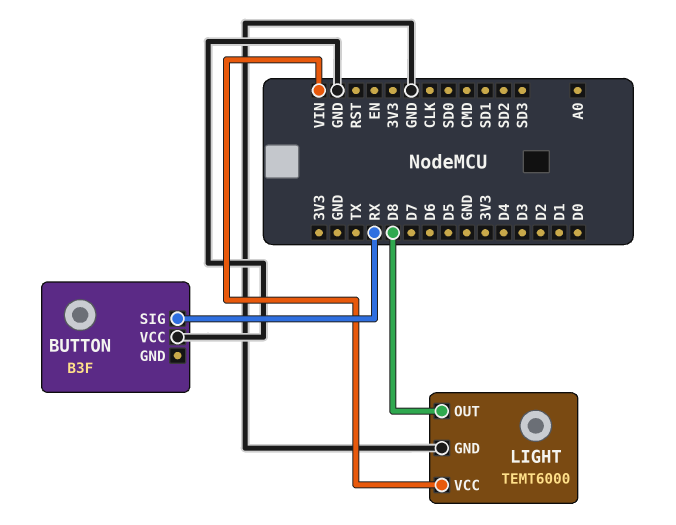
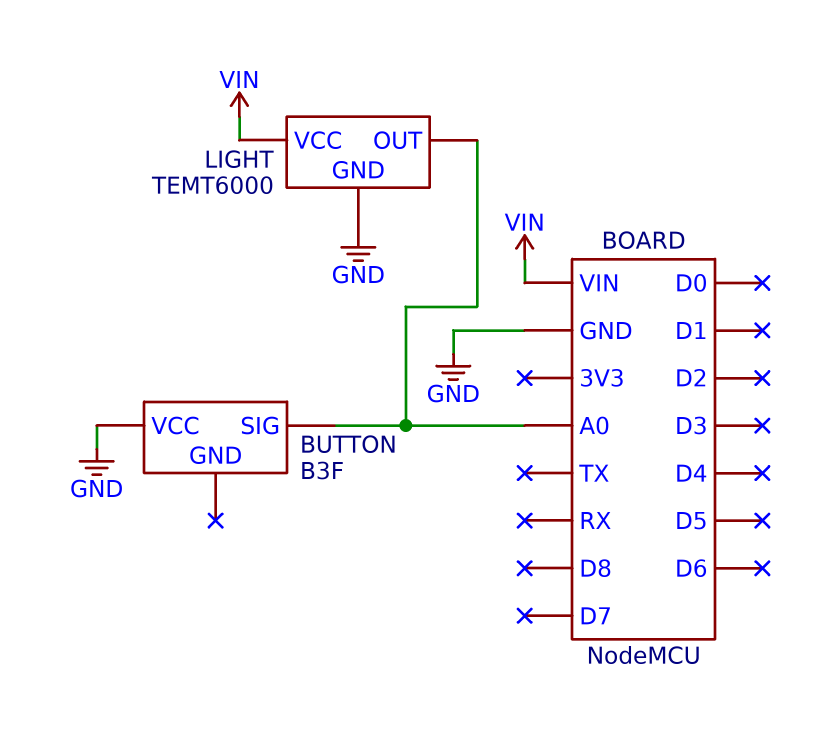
BUTTON pin SIG: RX -> A0
LIGHT pin OUT: D8 -> A0

